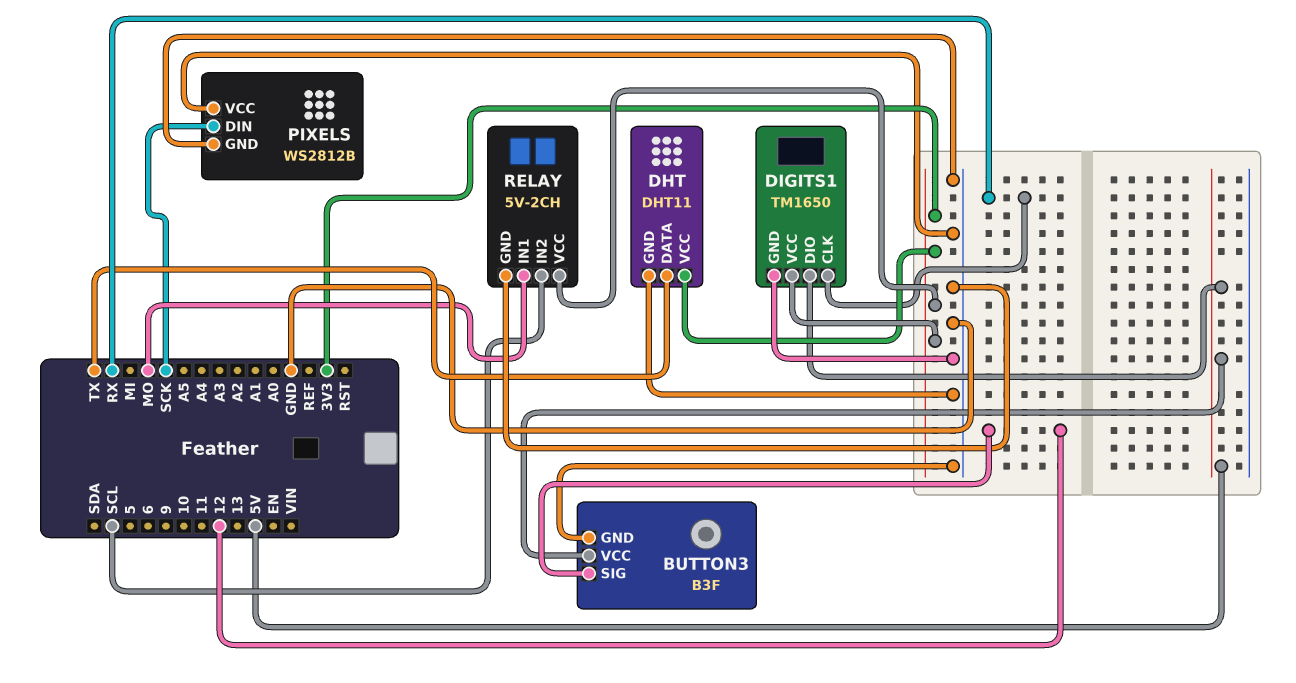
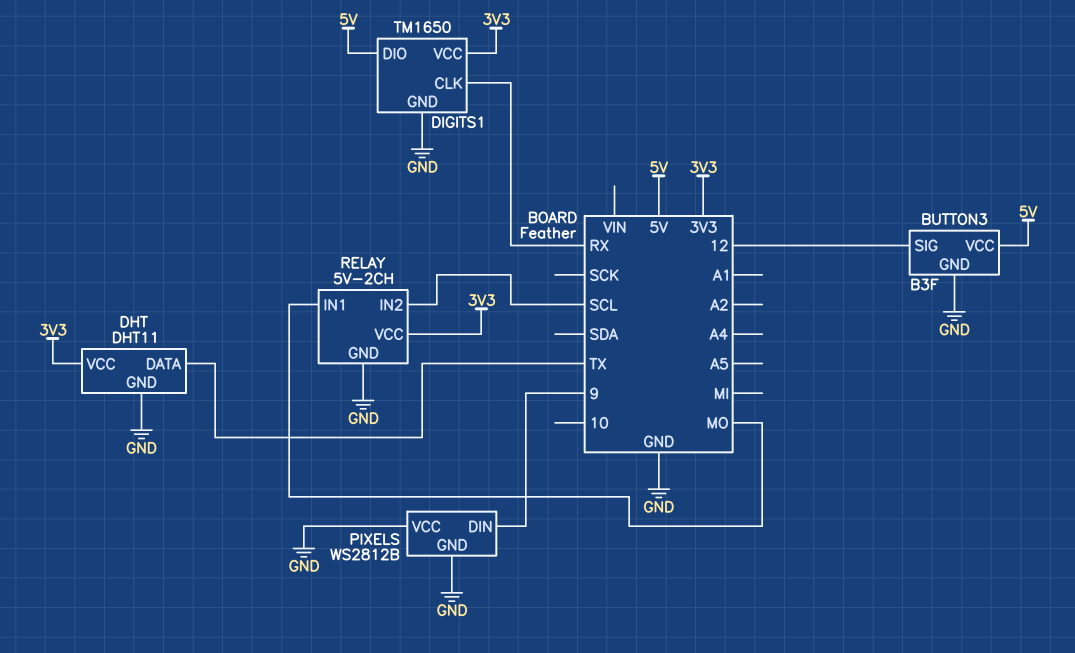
PIXELS pin DIN: SCK -> 9

